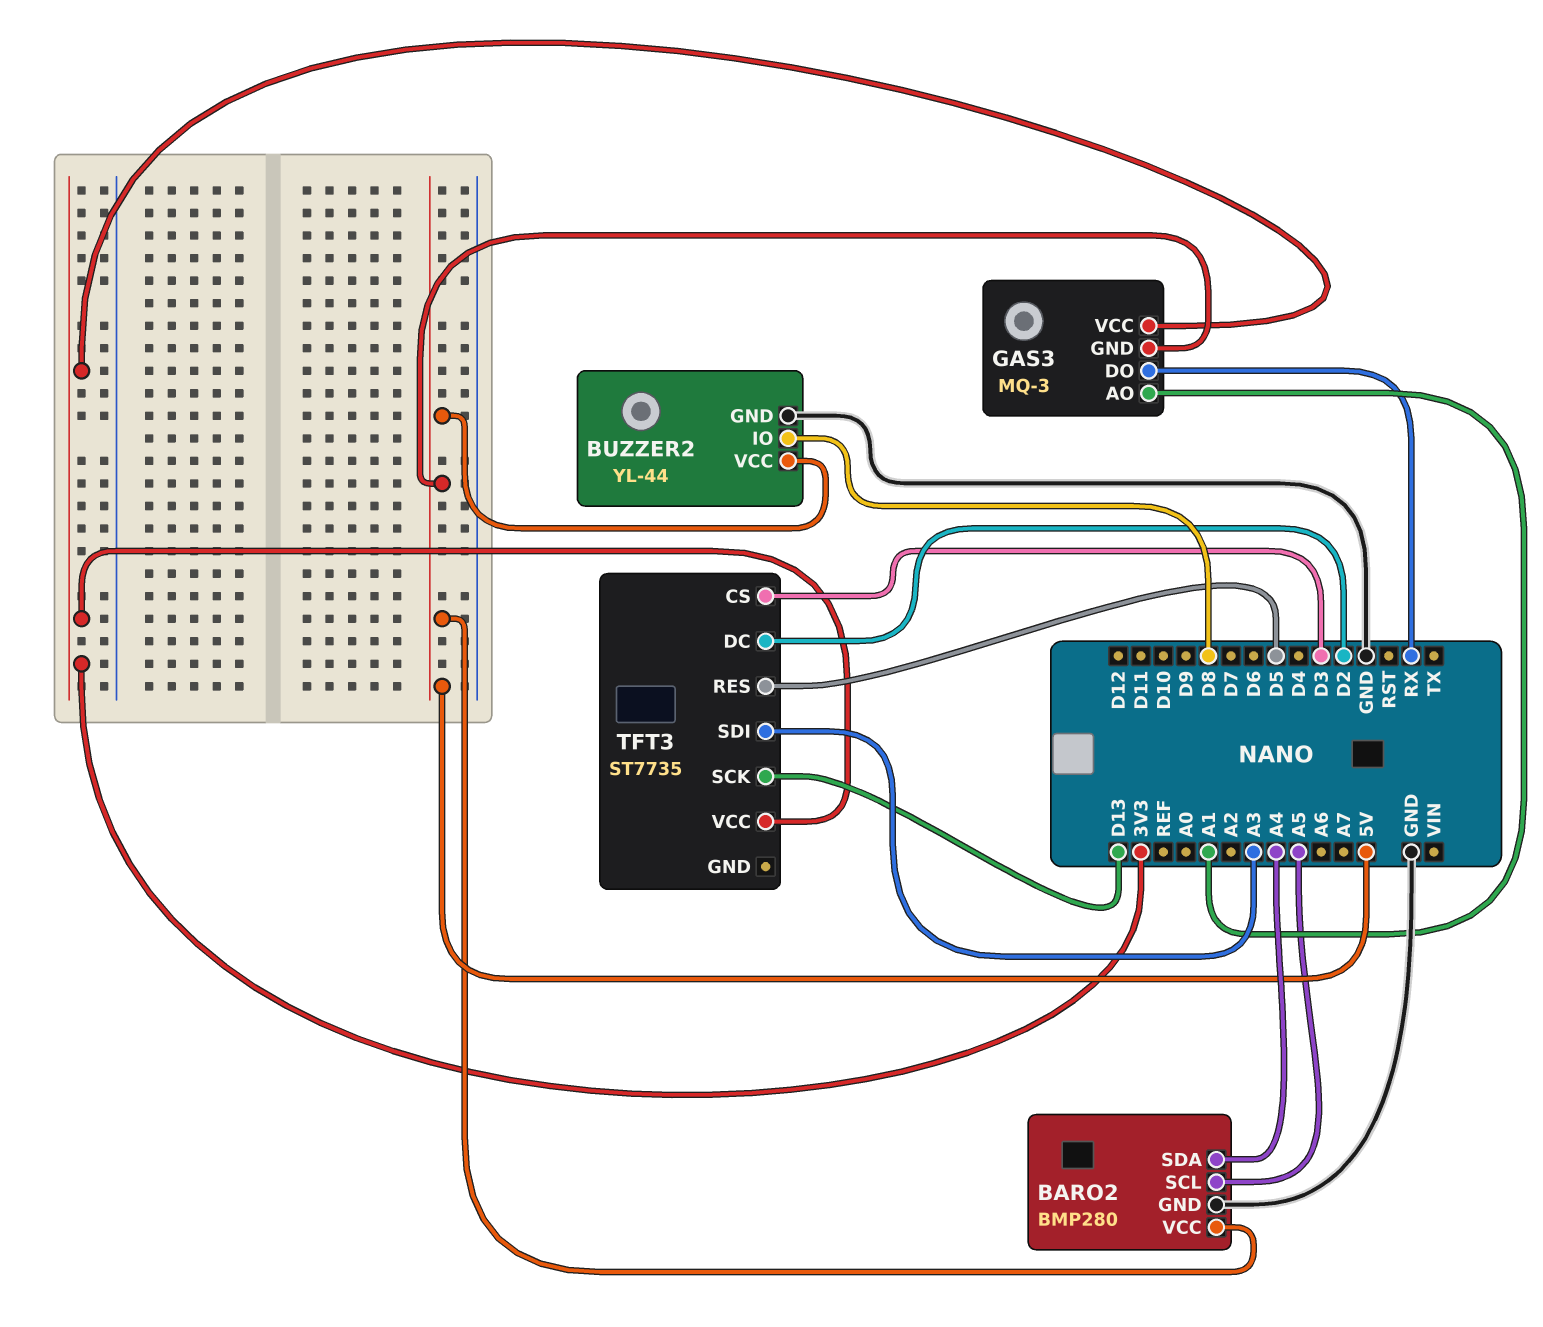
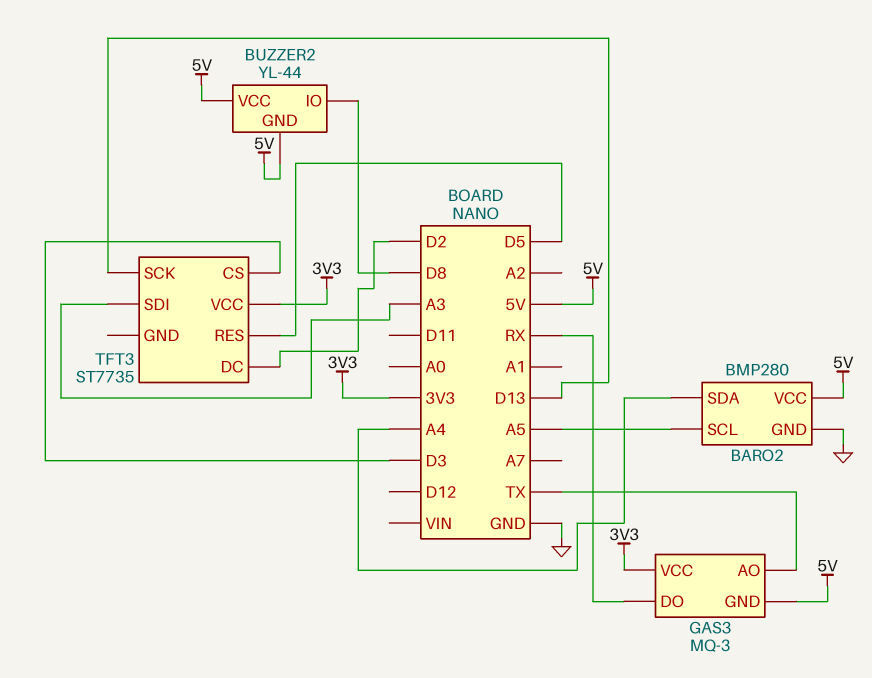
BUZZER2 pin GND: GND -> 5V
GAS3 pin AO: A1 -> TX

